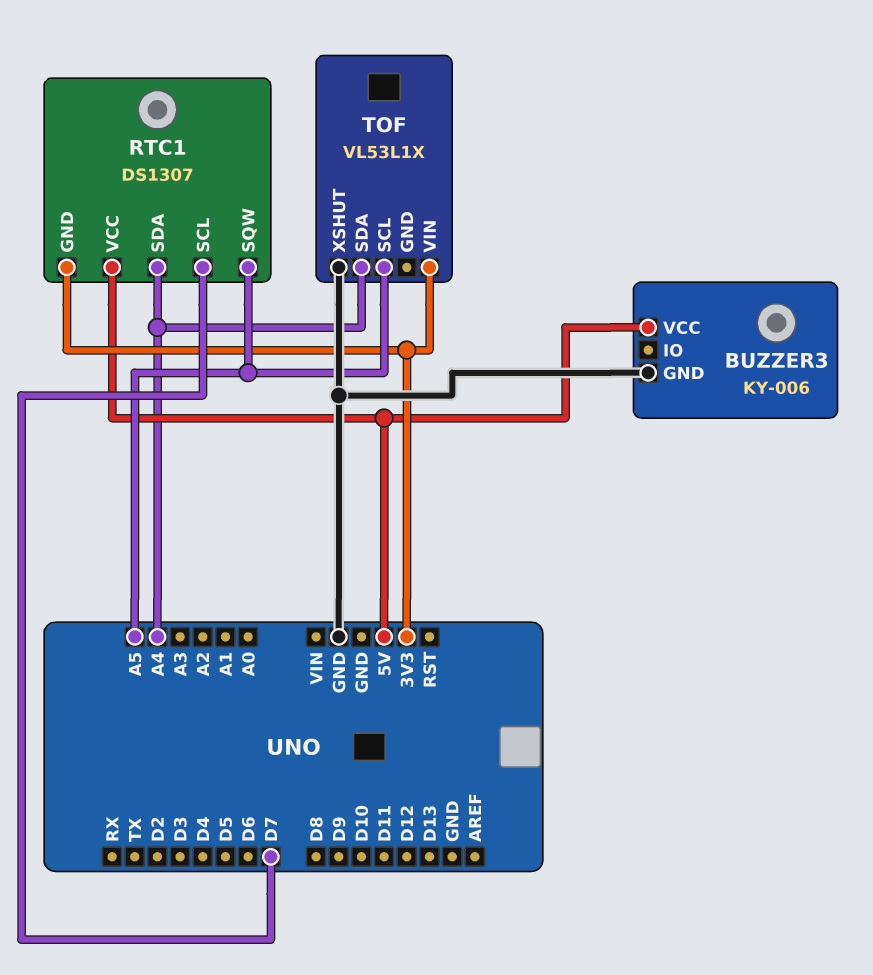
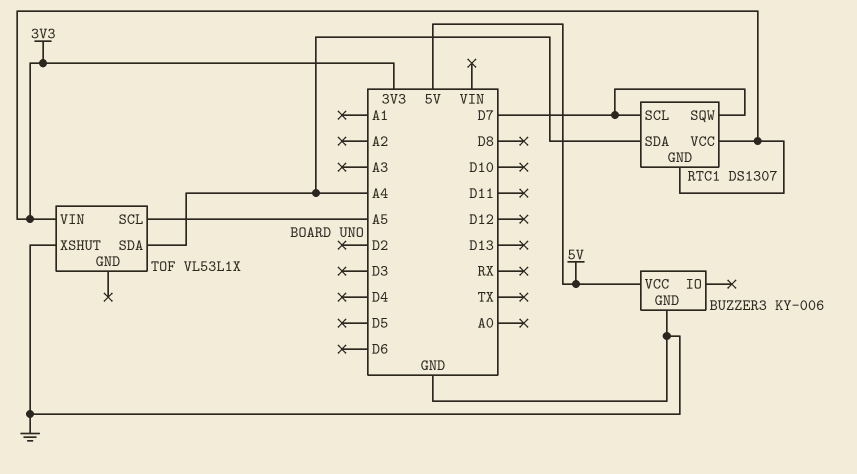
RTC1 pin SQW: A5 -> D7
RTC1 pin VCC: 5V -> 3V3

